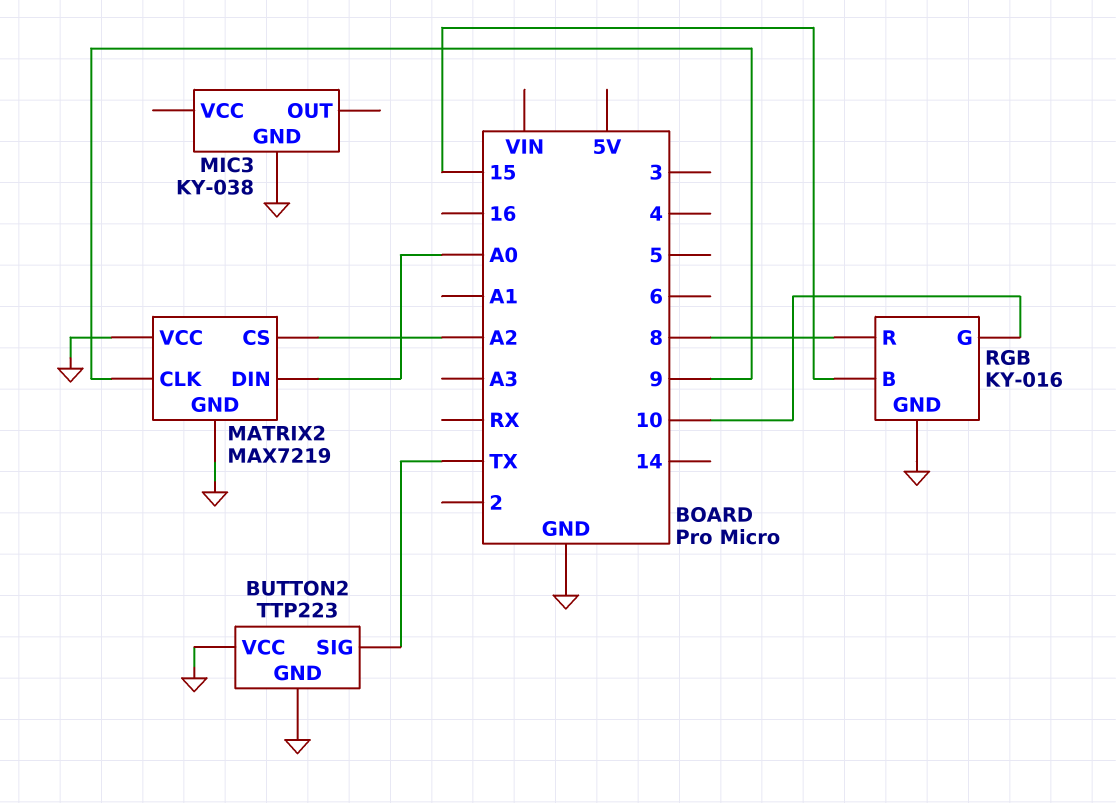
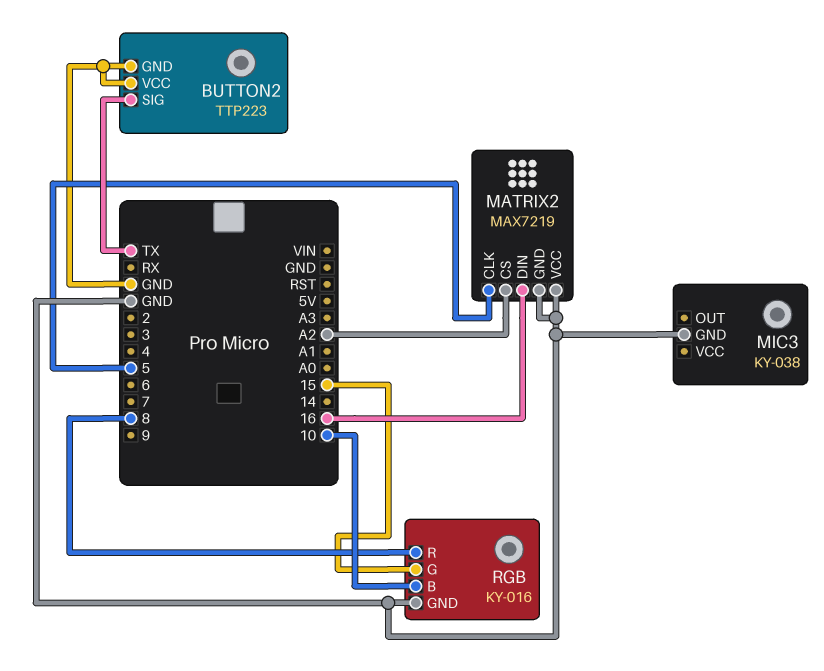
MATRIX2 pin CLK: 9 -> 5
MATRIX2 pin DIN: A0 -> 16
RGB pin B: 15 -> 10
RGB pin G: 10 -> 15

